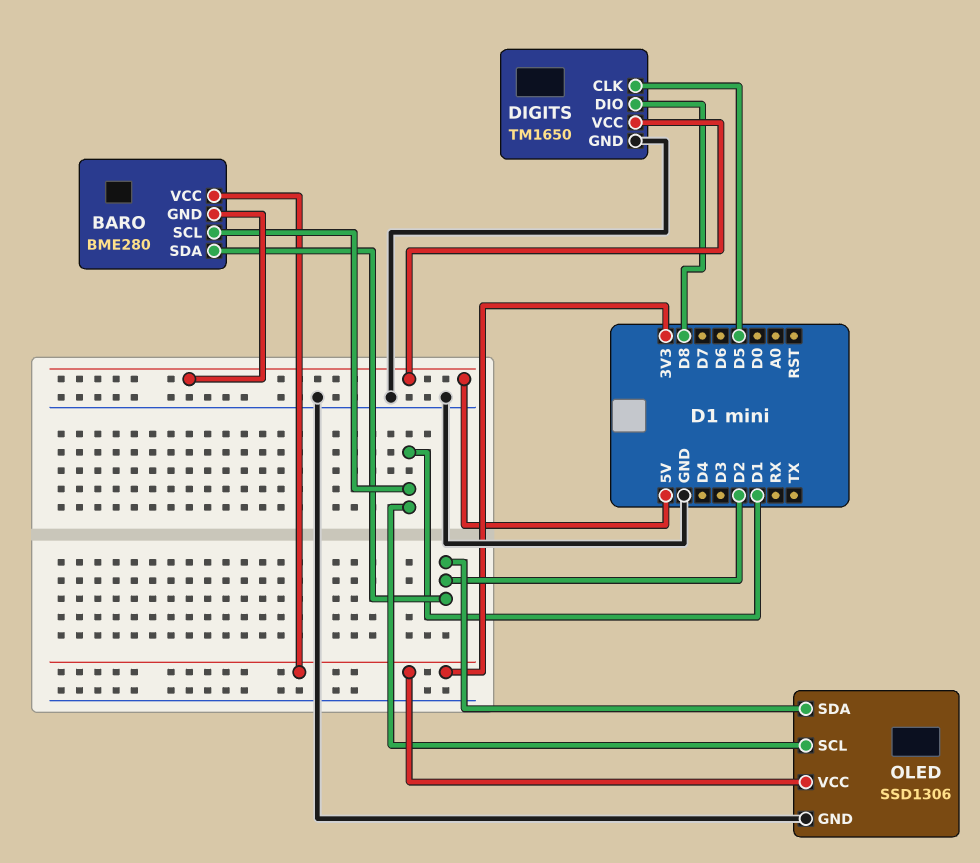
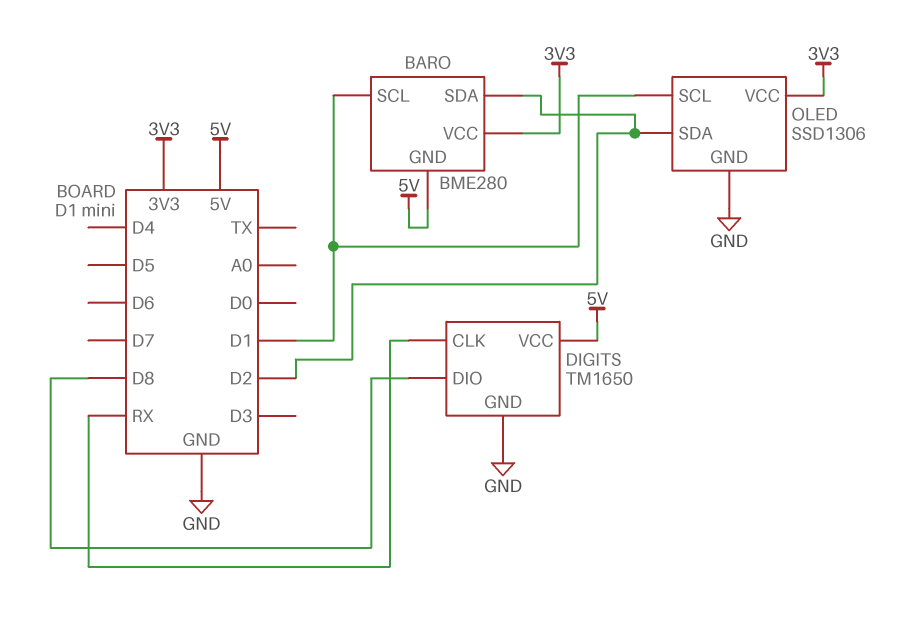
DIGITS pin CLK: D5 -> RX

